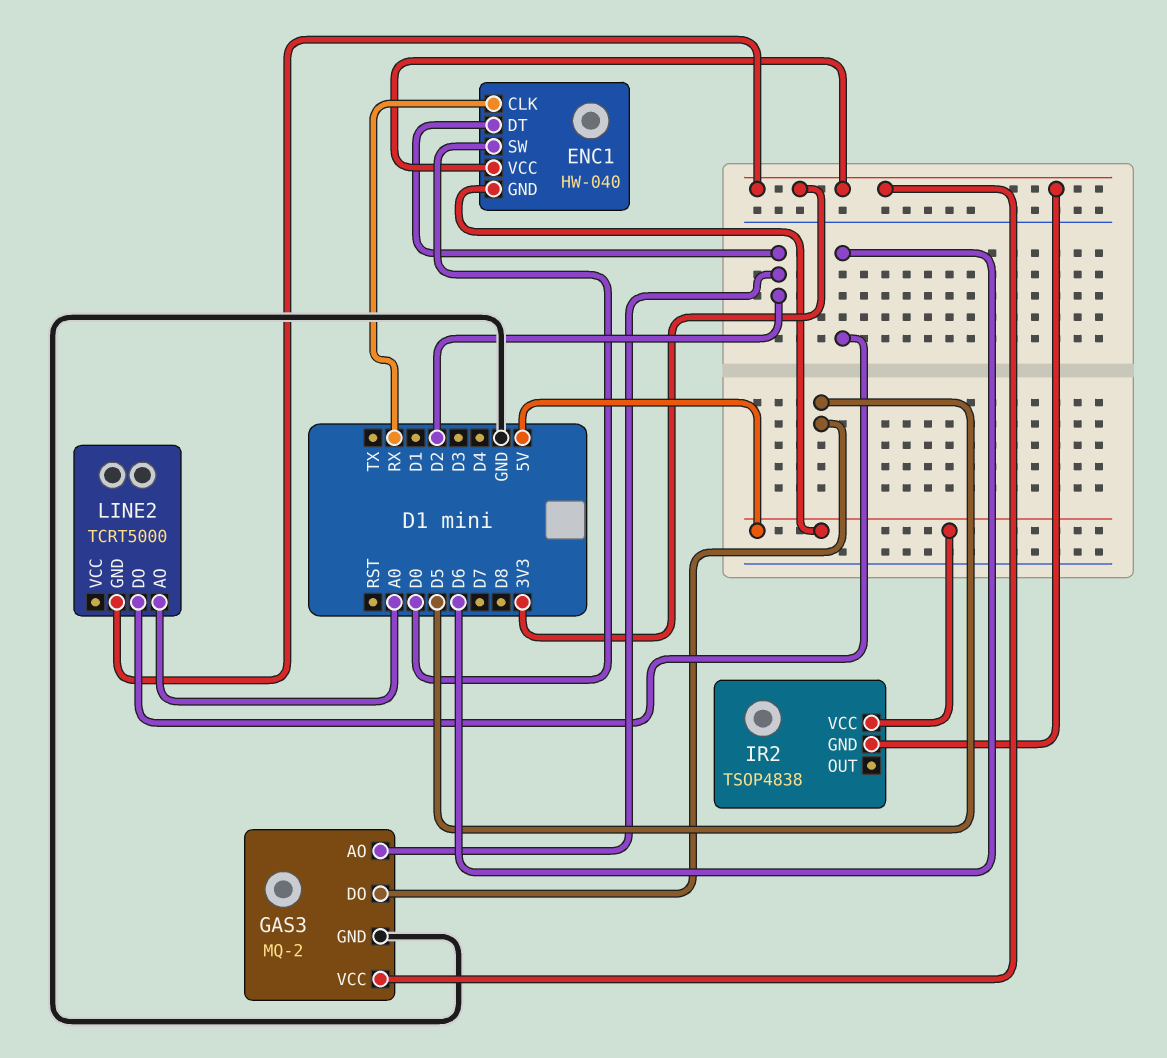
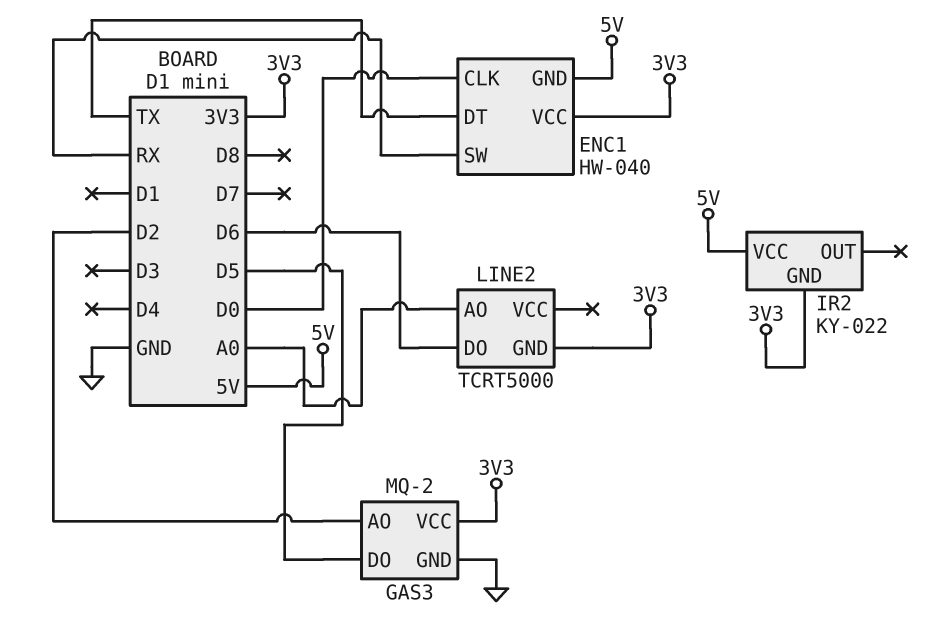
ENC1 pin CLK: RX -> D0
ENC1 pin DT: D2 -> TX
ENC1 pin SW: D0 -> RX
IR2: TSOP4838 -> KY-022

